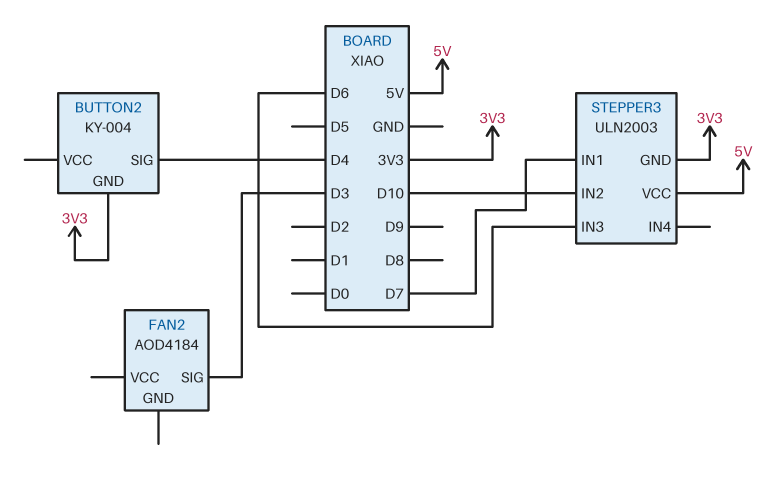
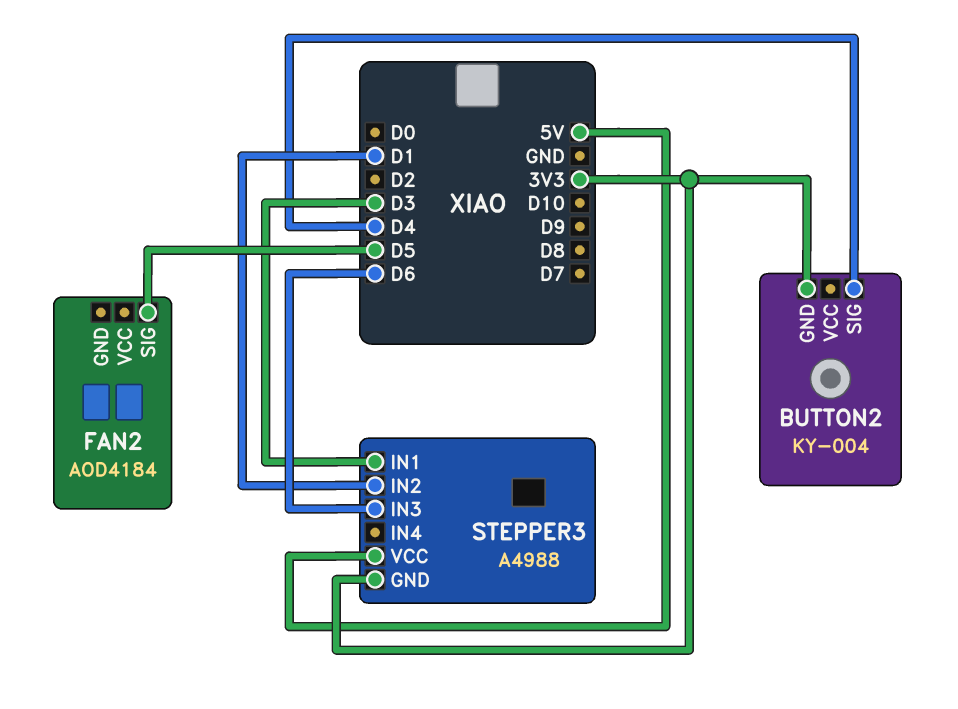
FAN2 pin SIG: D3 -> D5
STEPPER3: ULN2003 -> A4988
STEPPER3 pin IN1: D7 -> D3
STEPPER3 pin IN2: D10 -> D1

